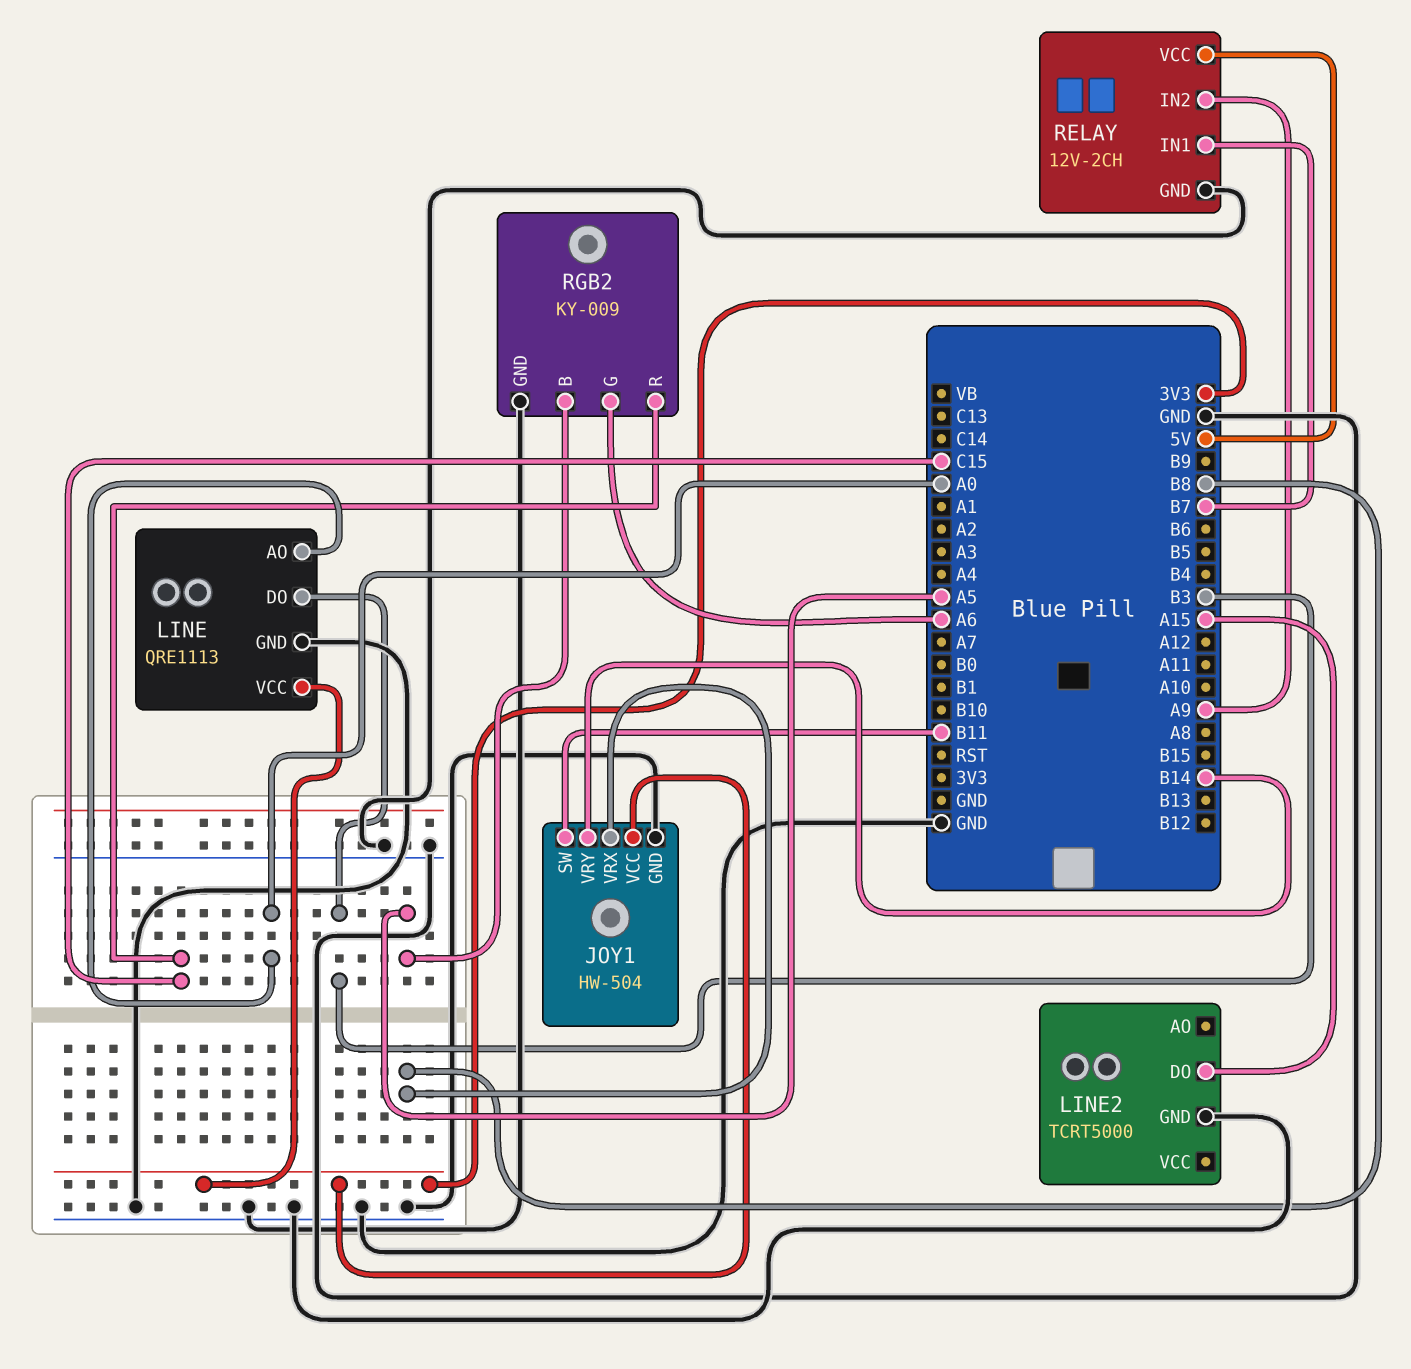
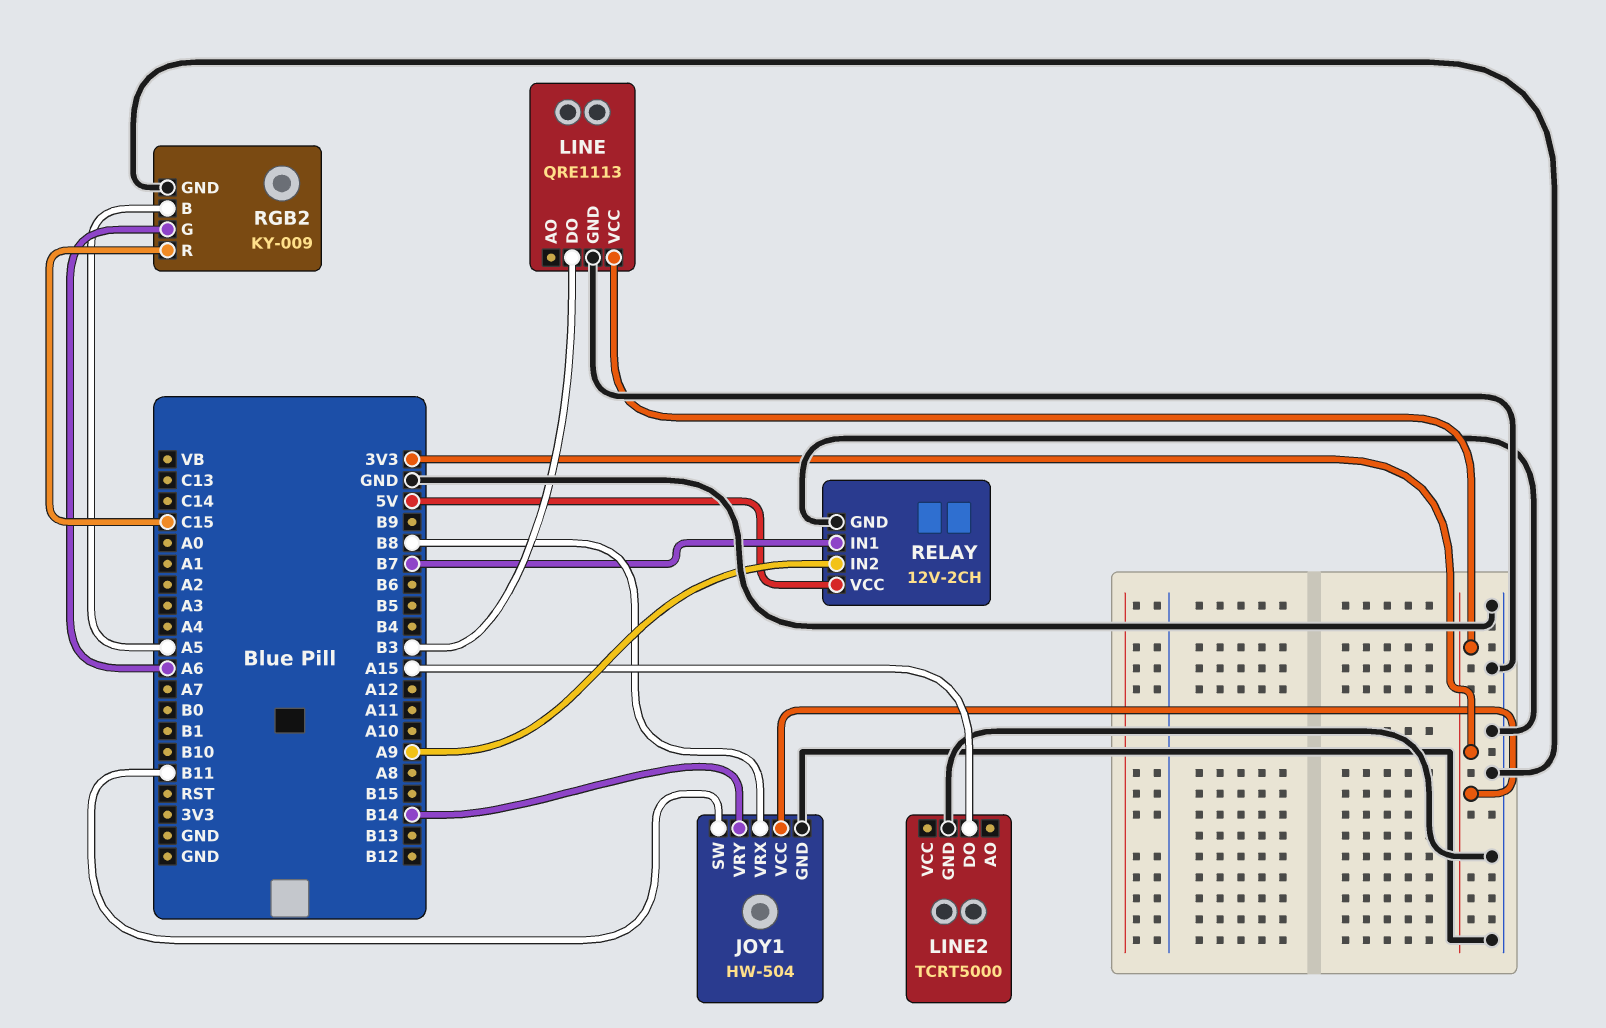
LINE pin AO: A0 -> none

